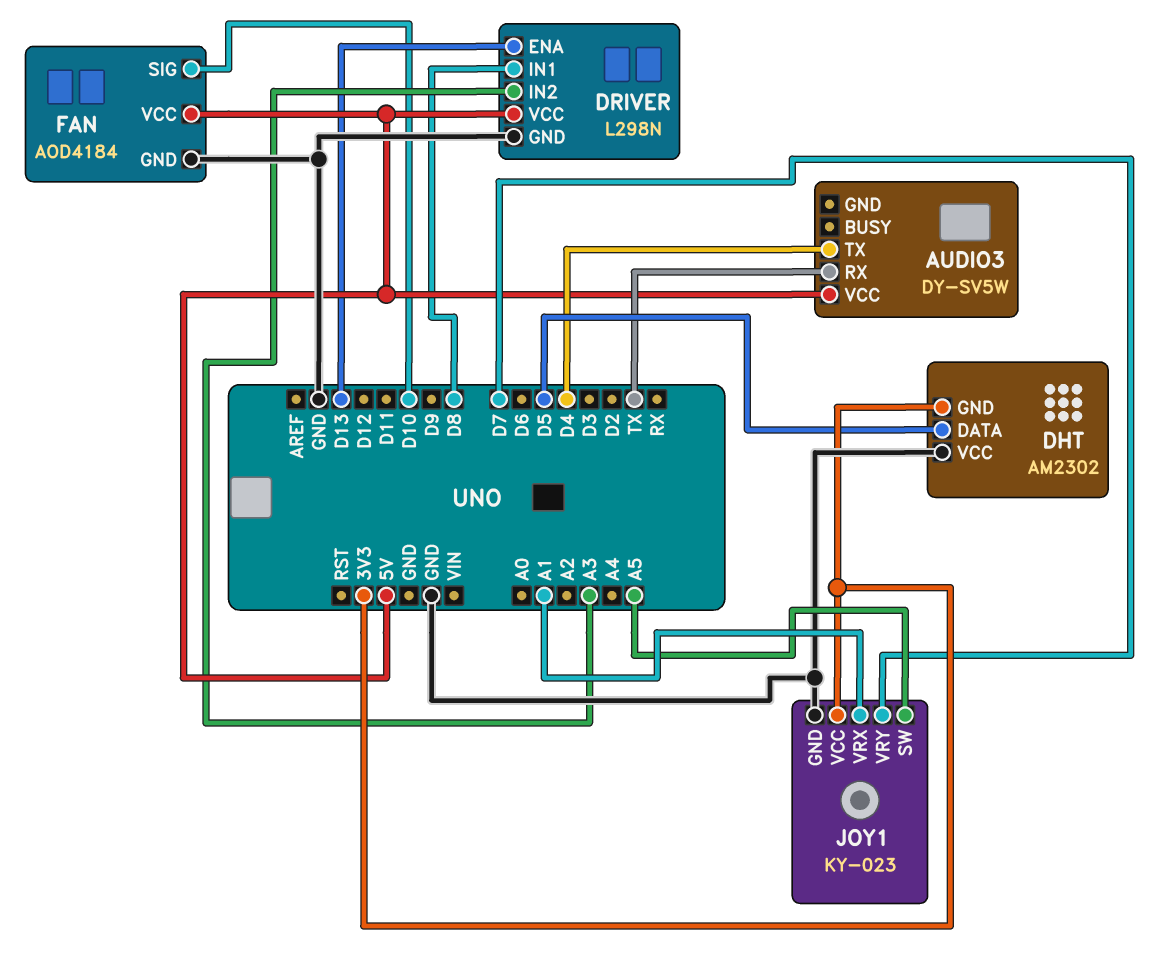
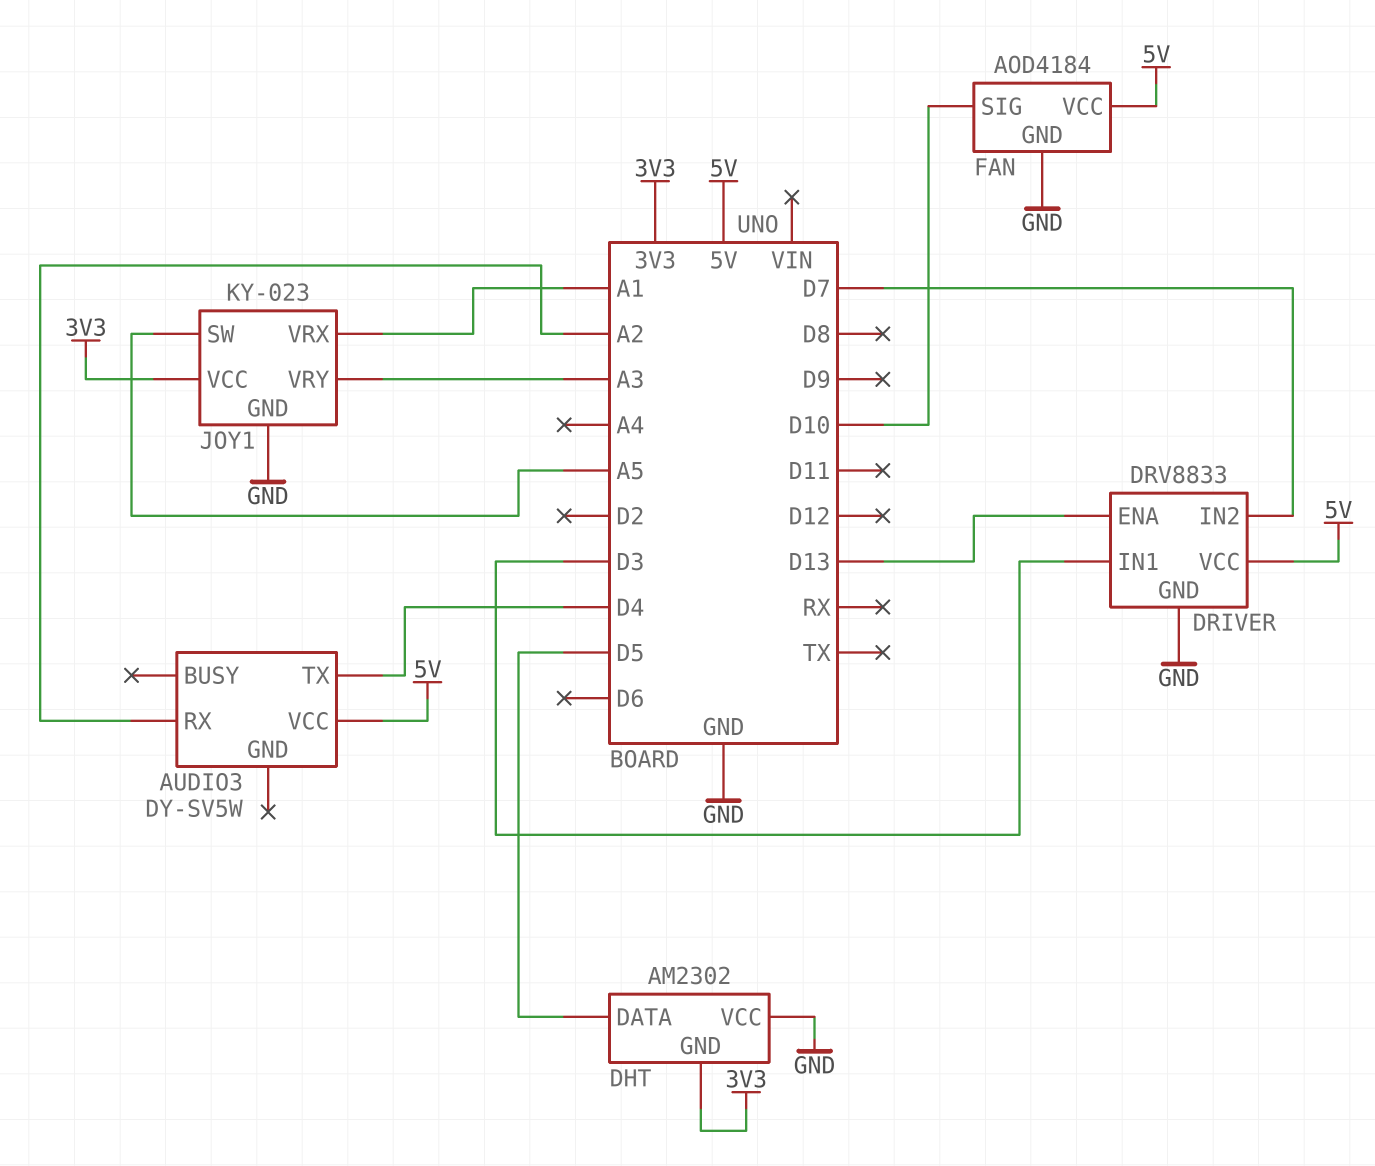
AUDIO3 pin RX: TX -> A2
DRIVER: L298N -> DRV8833
DRIVER pin IN1: D8 -> D3
DRIVER pin IN2: A3 -> D7
JOY1 pin VRY: D7 -> A3

